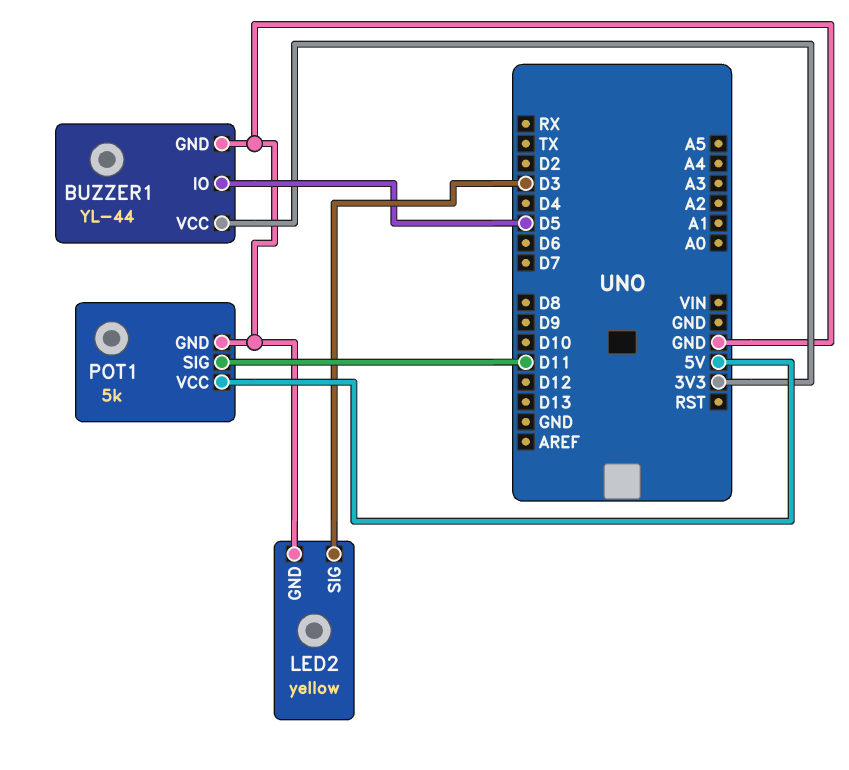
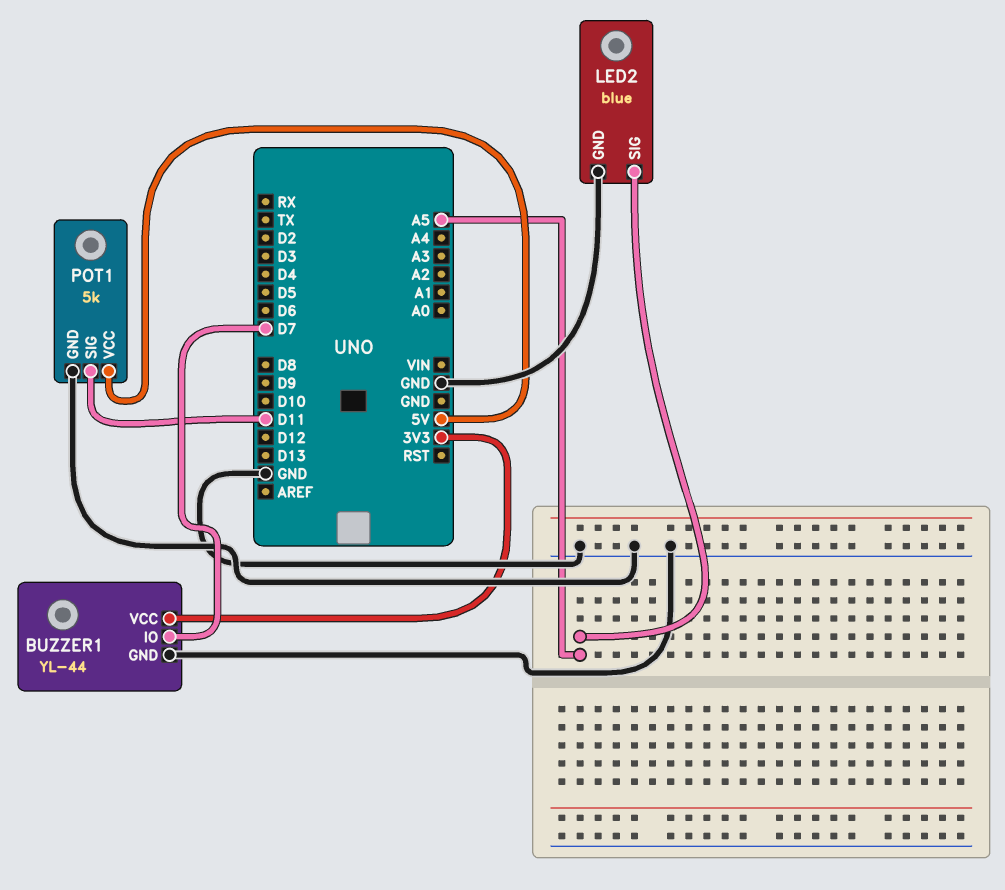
BUZZER1 pin IO: D5 -> D7
LED2: yellow -> blue
LED2 pin SIG: D3 -> A5

